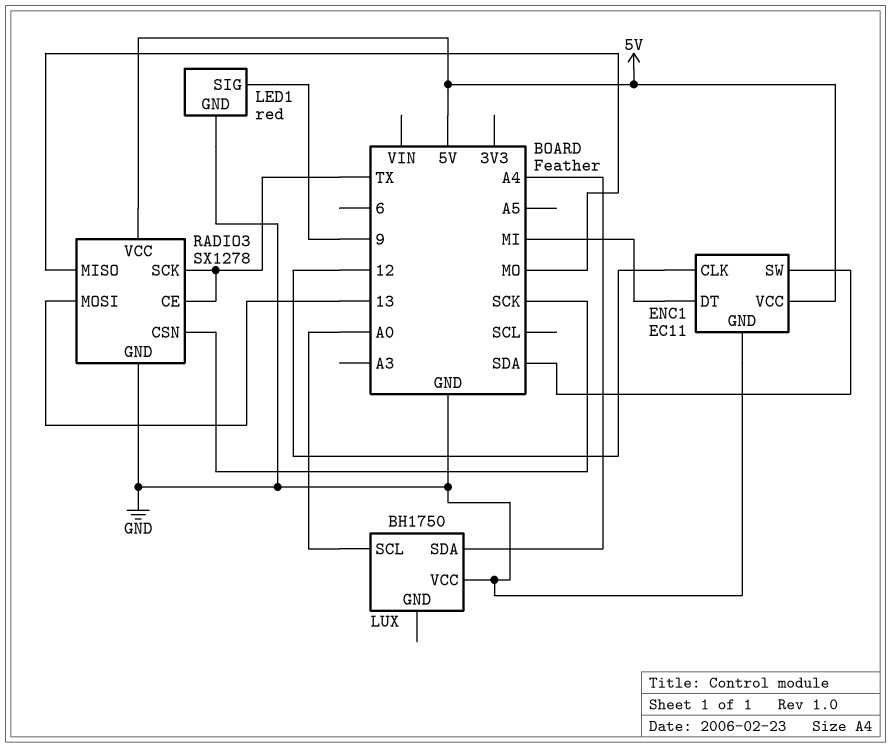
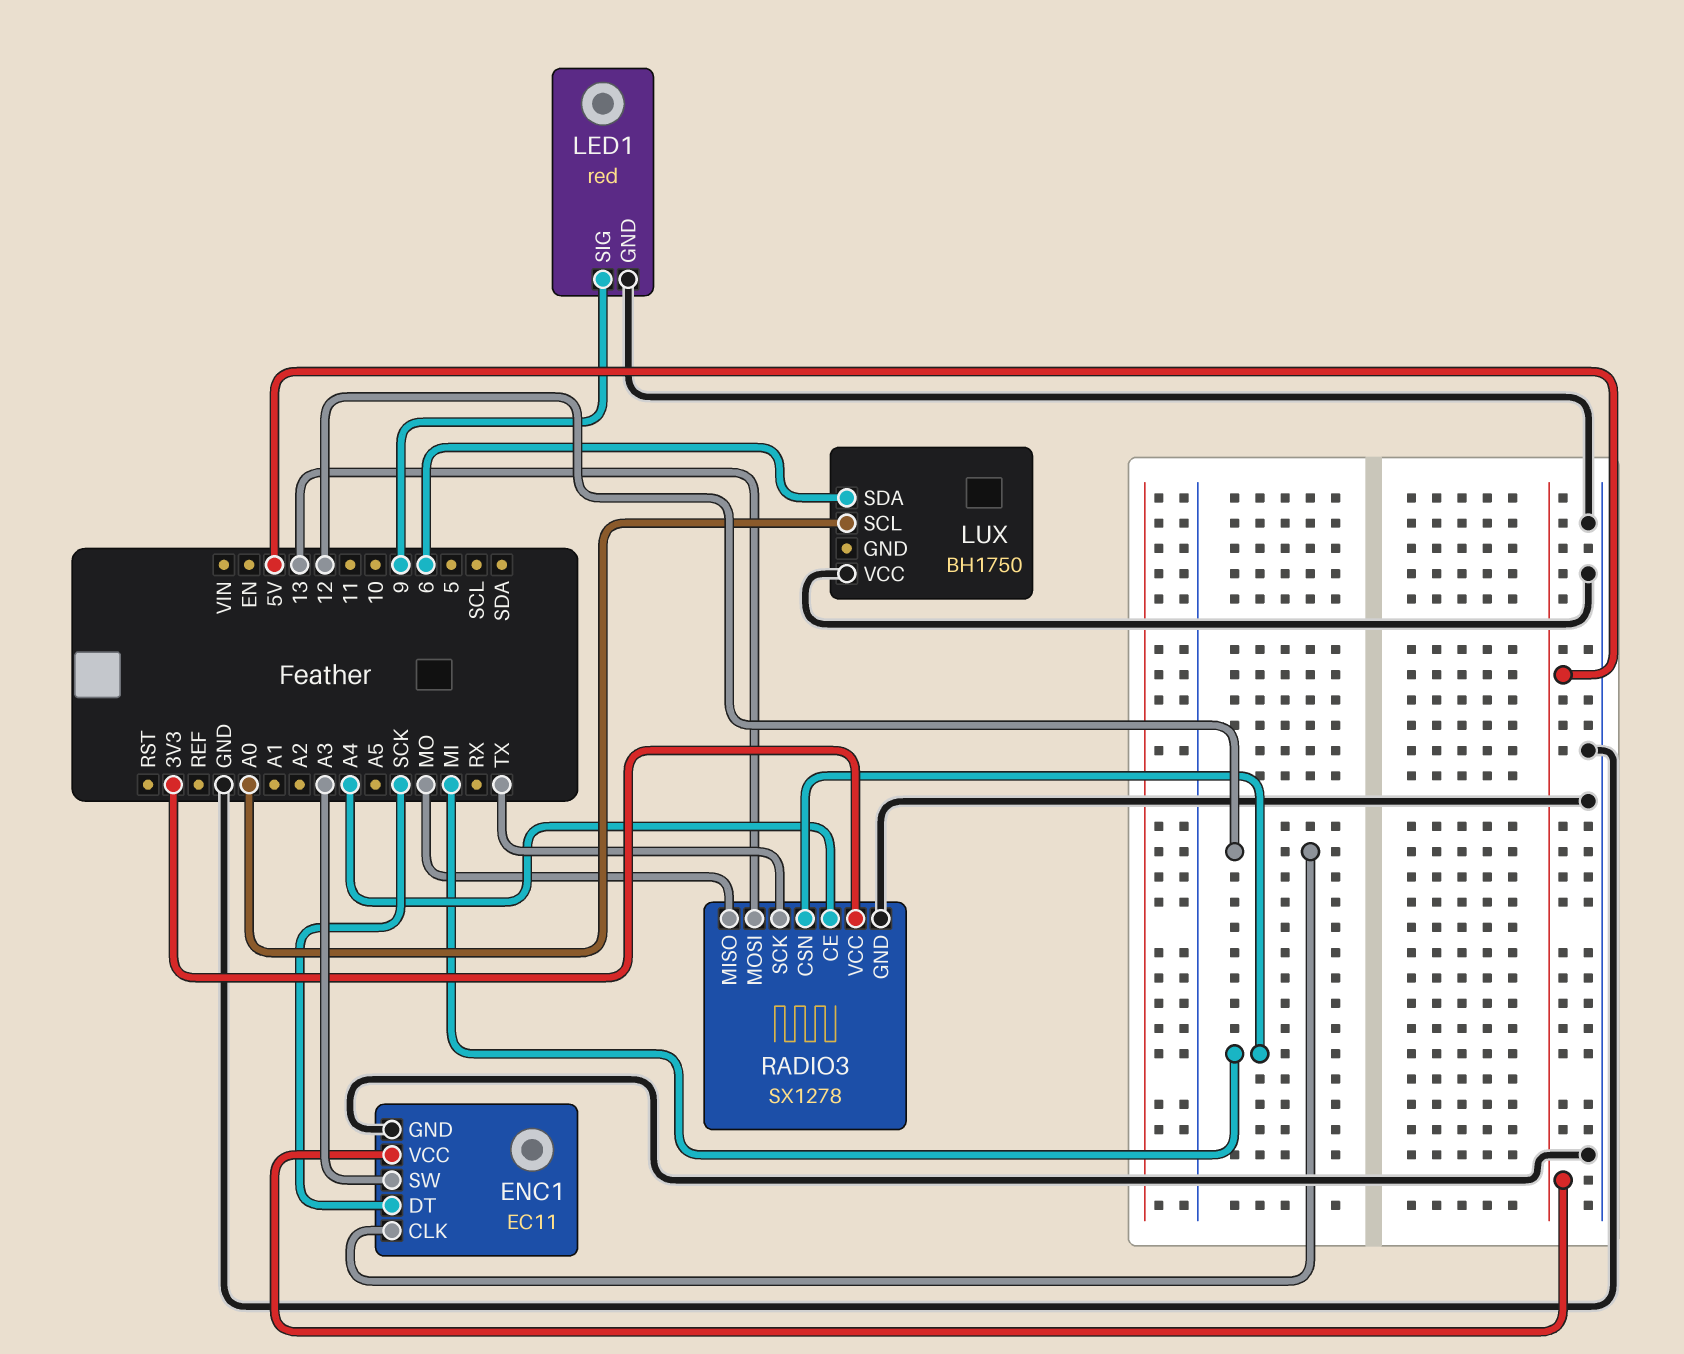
ENC1 pin DT: MI -> SCK
ENC1 pin SW: SDA -> A3
LUX pin SDA: A4 -> 6
RADIO3 pin CE: TX -> A4
RADIO3 pin CSN: SCK -> MI
RADIO3 pin VCC: 5V -> 3V3

